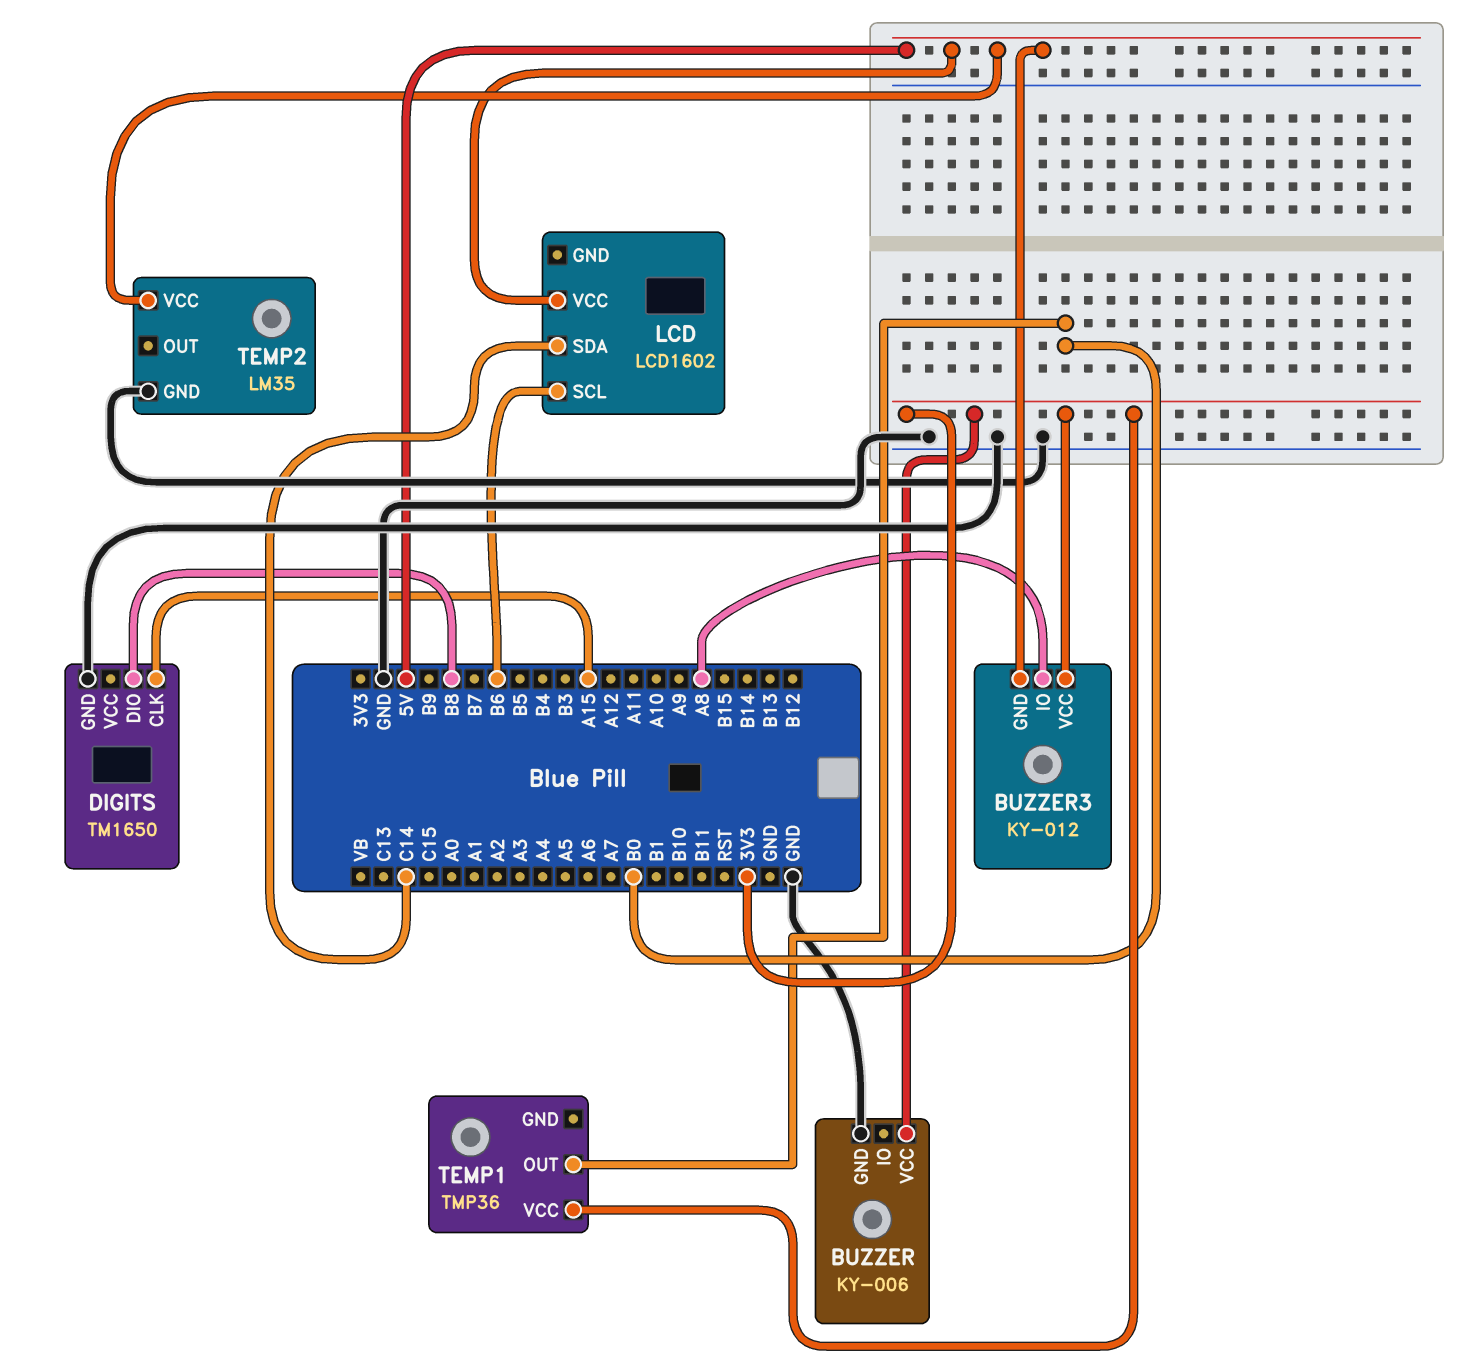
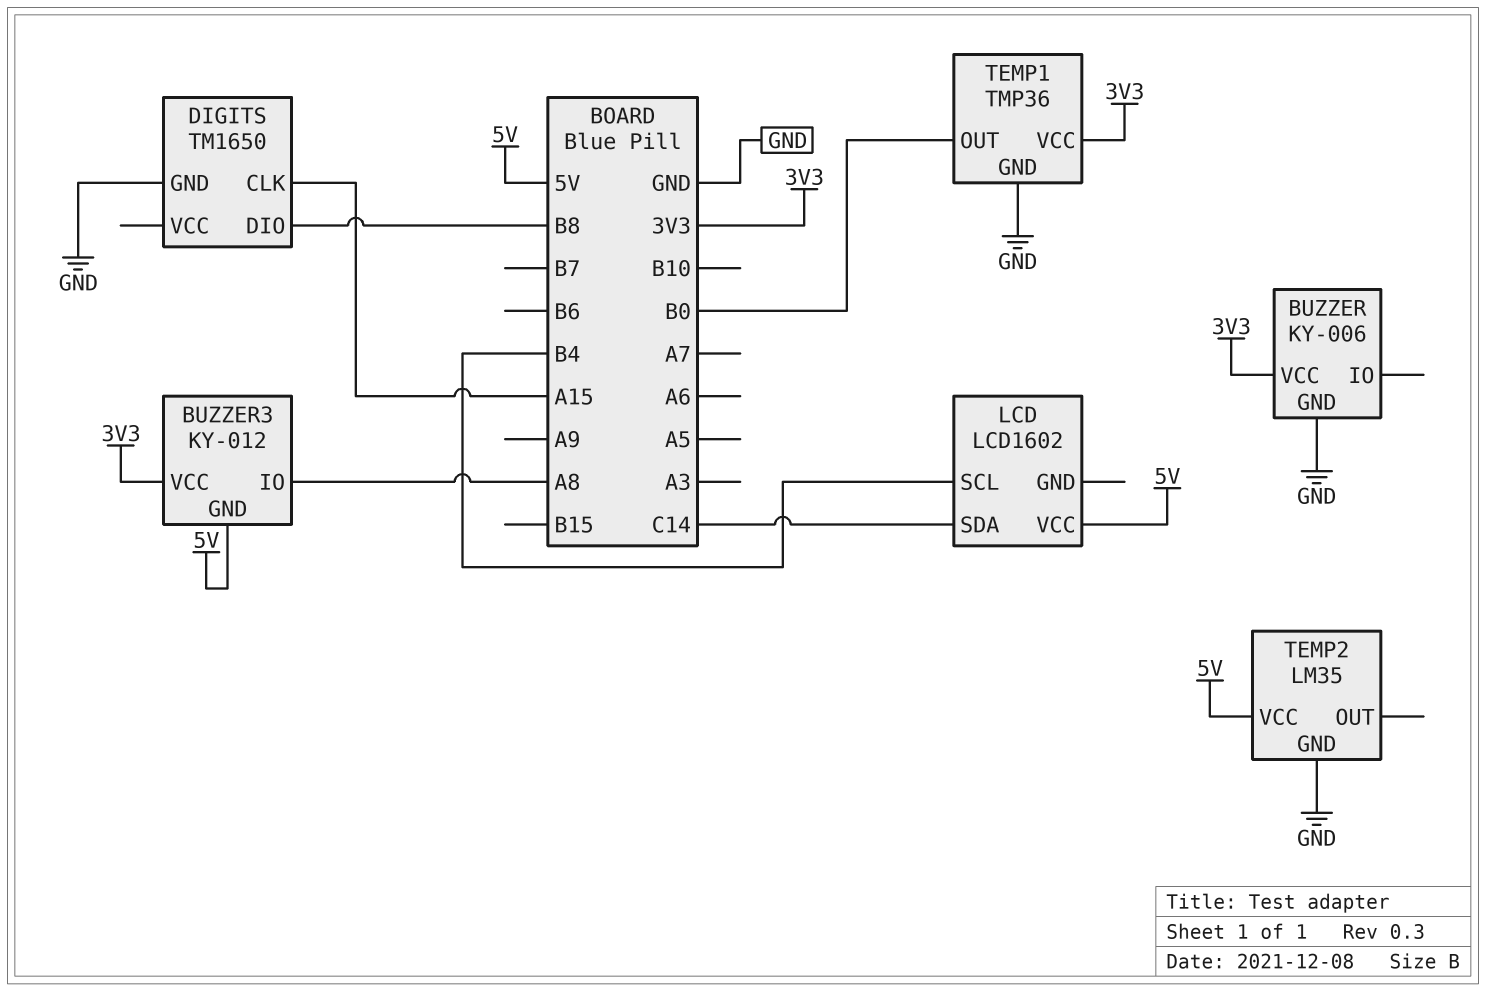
LCD pin SCL: B6 -> B4
TEMP1 pin GND: none -> GND

